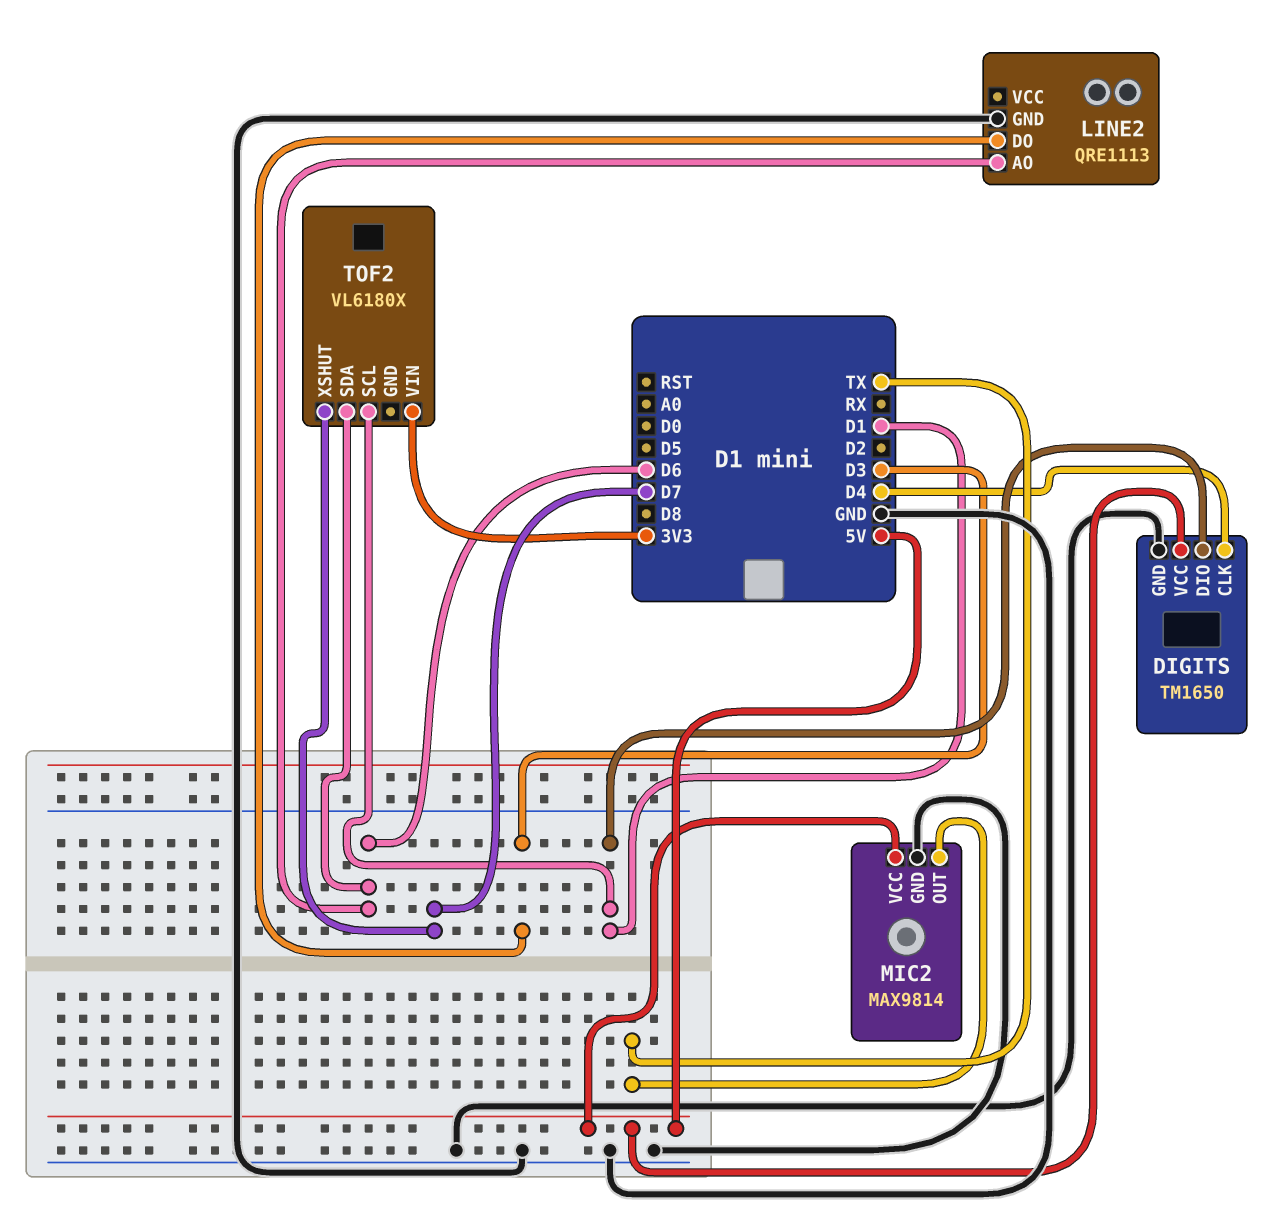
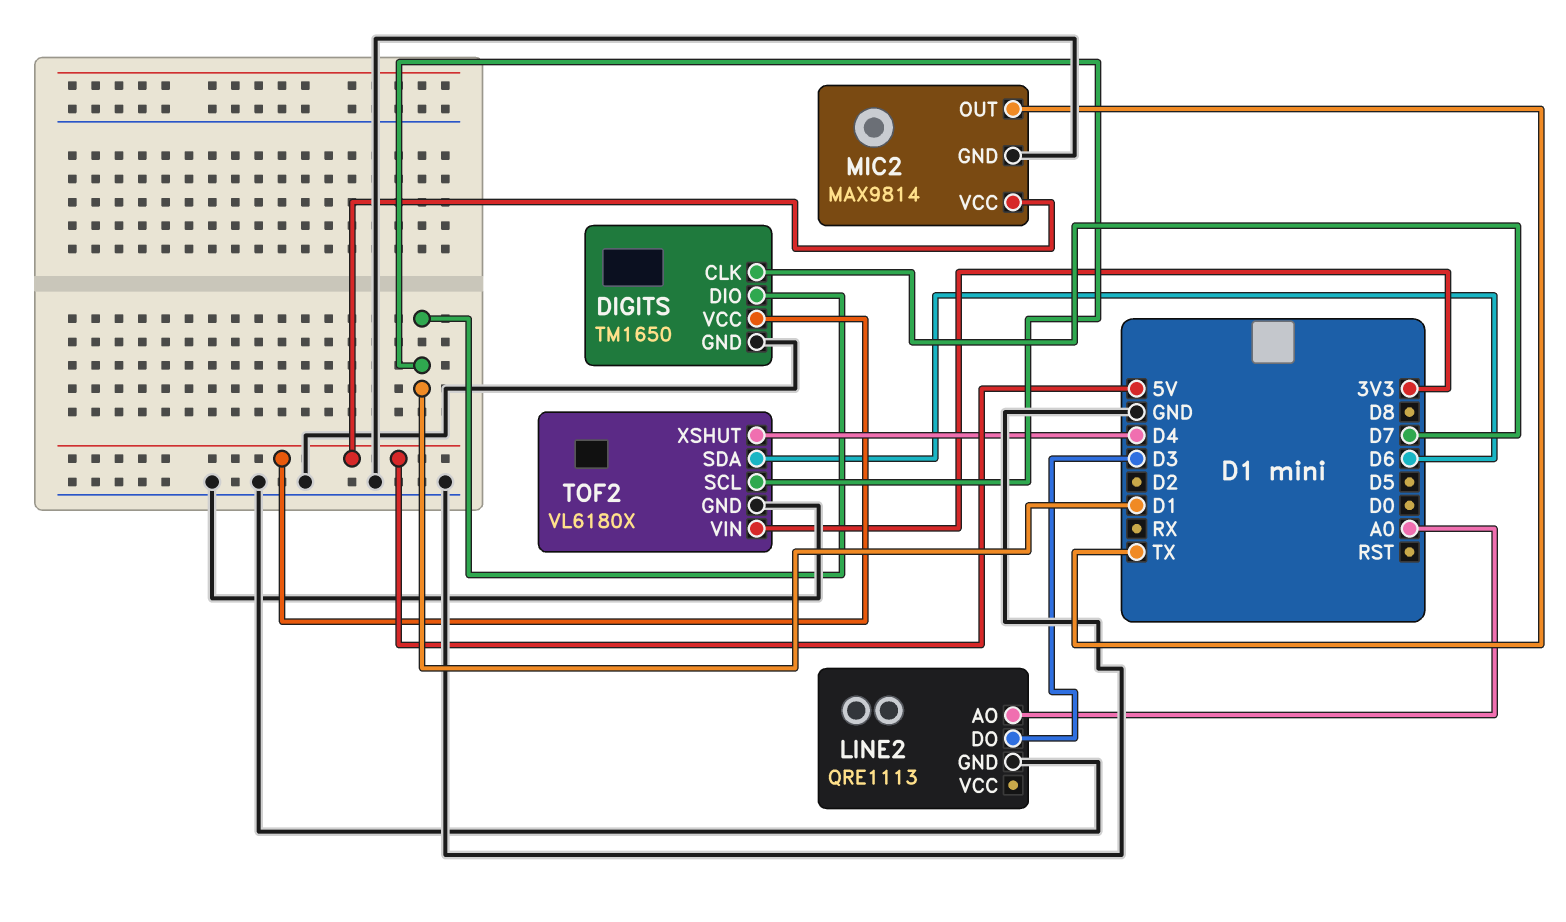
DIGITS pin CLK: D4 -> D7
LINE2 pin AO: D6 -> A0
TOF2 pin GND: none -> GND
TOF2 pin XSHUT: D7 -> D4

